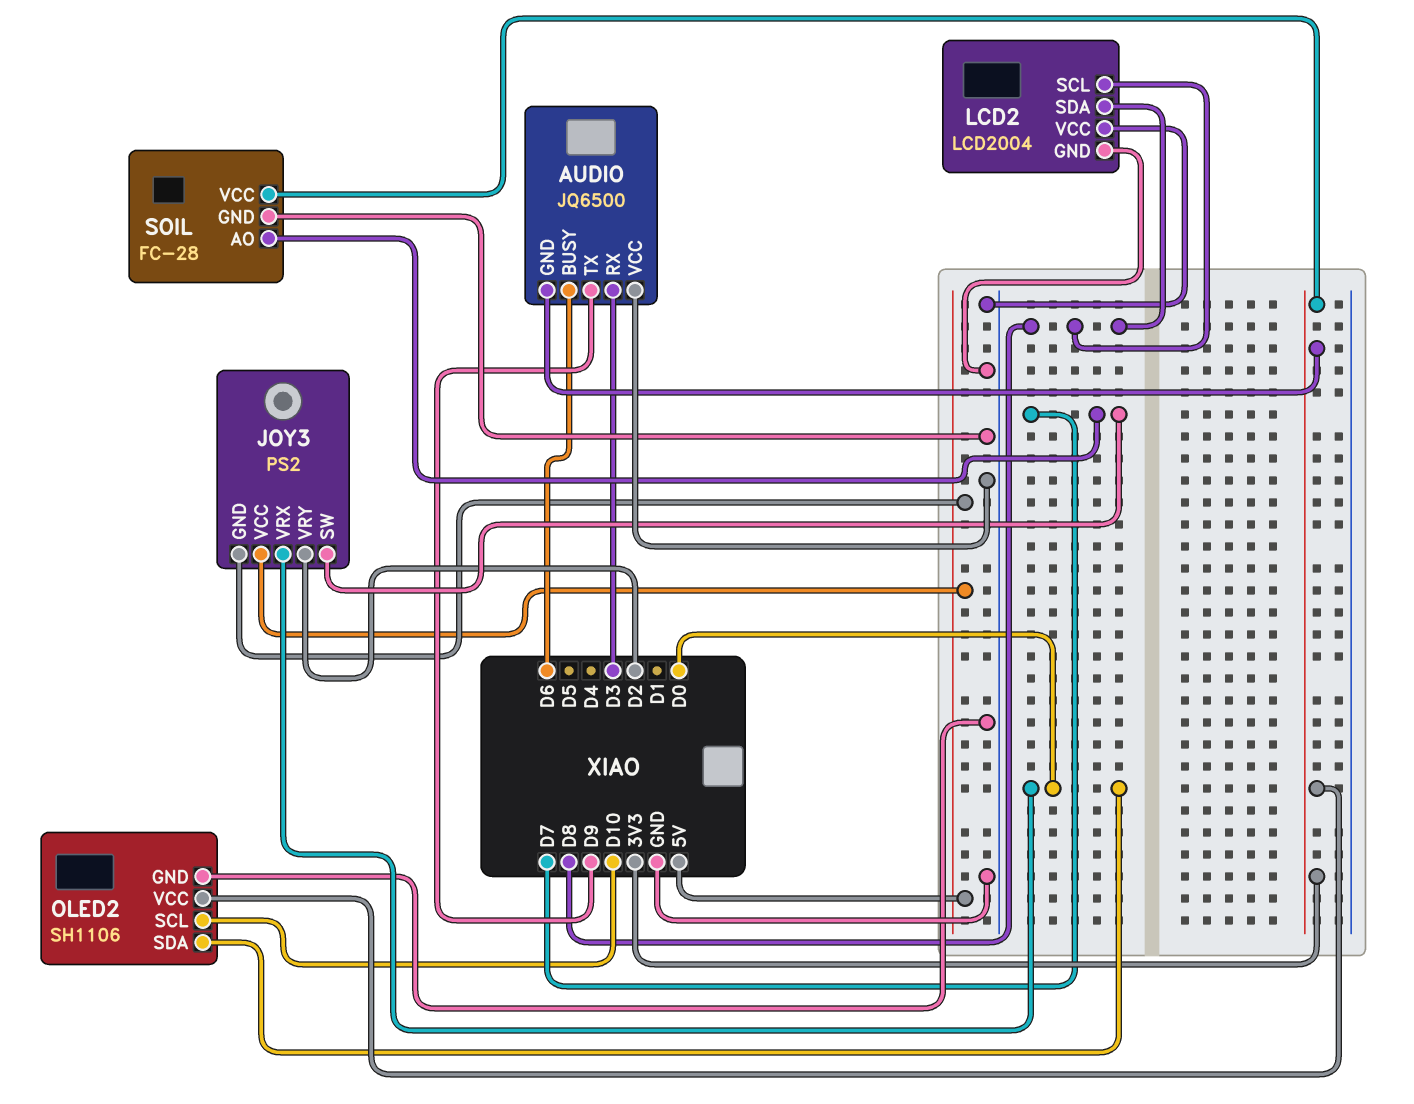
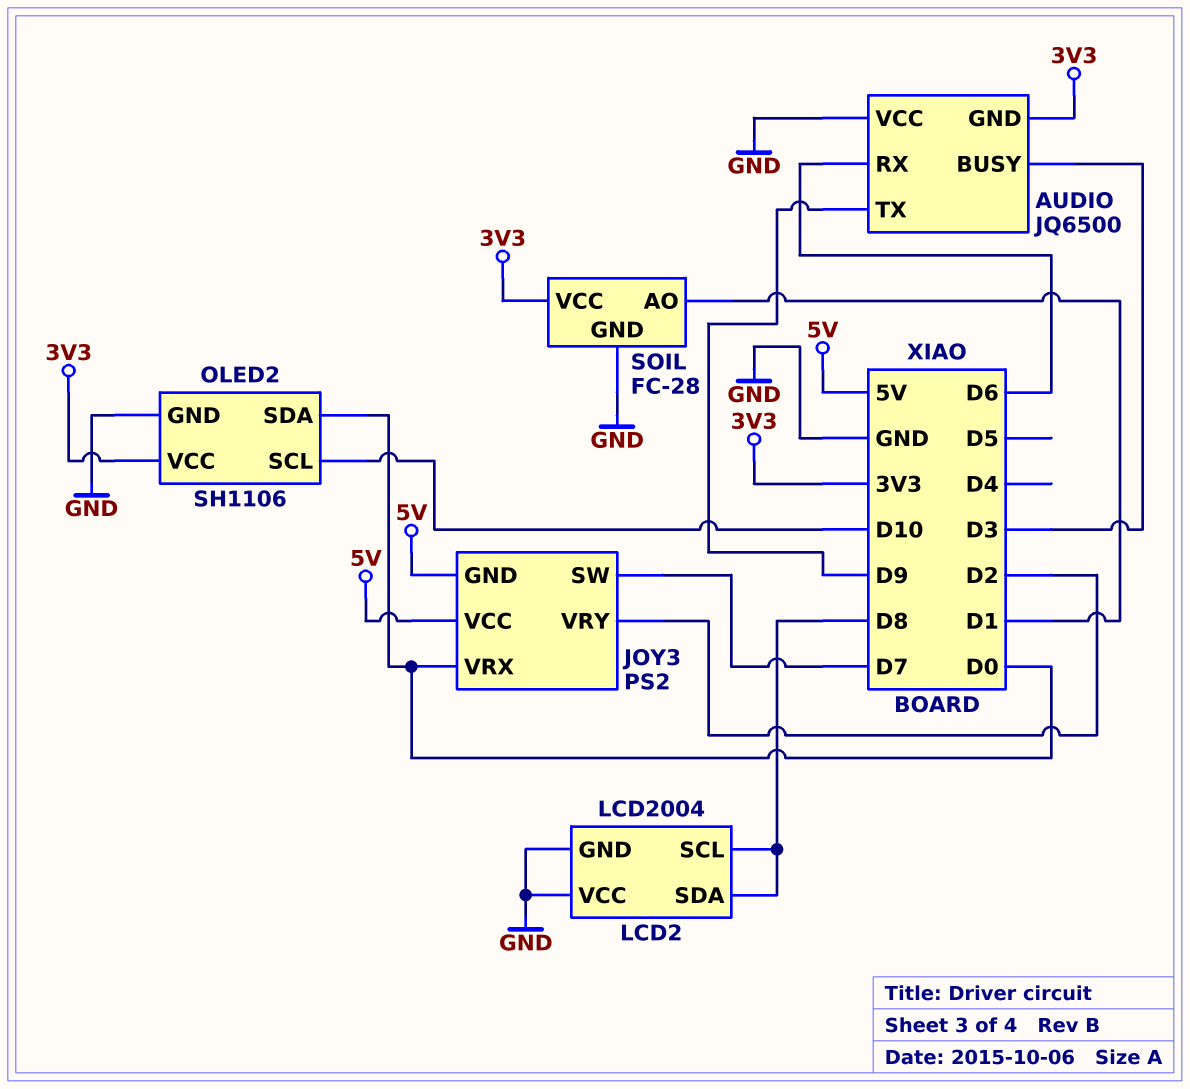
AUDIO pin BUSY: D6 -> D3
AUDIO pin RX: D3 -> D6
SOIL pin AO: D7 -> D1

